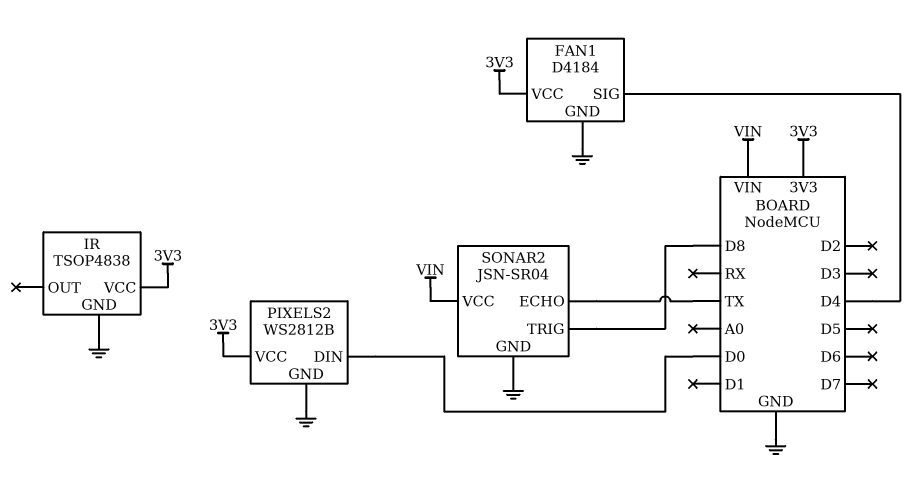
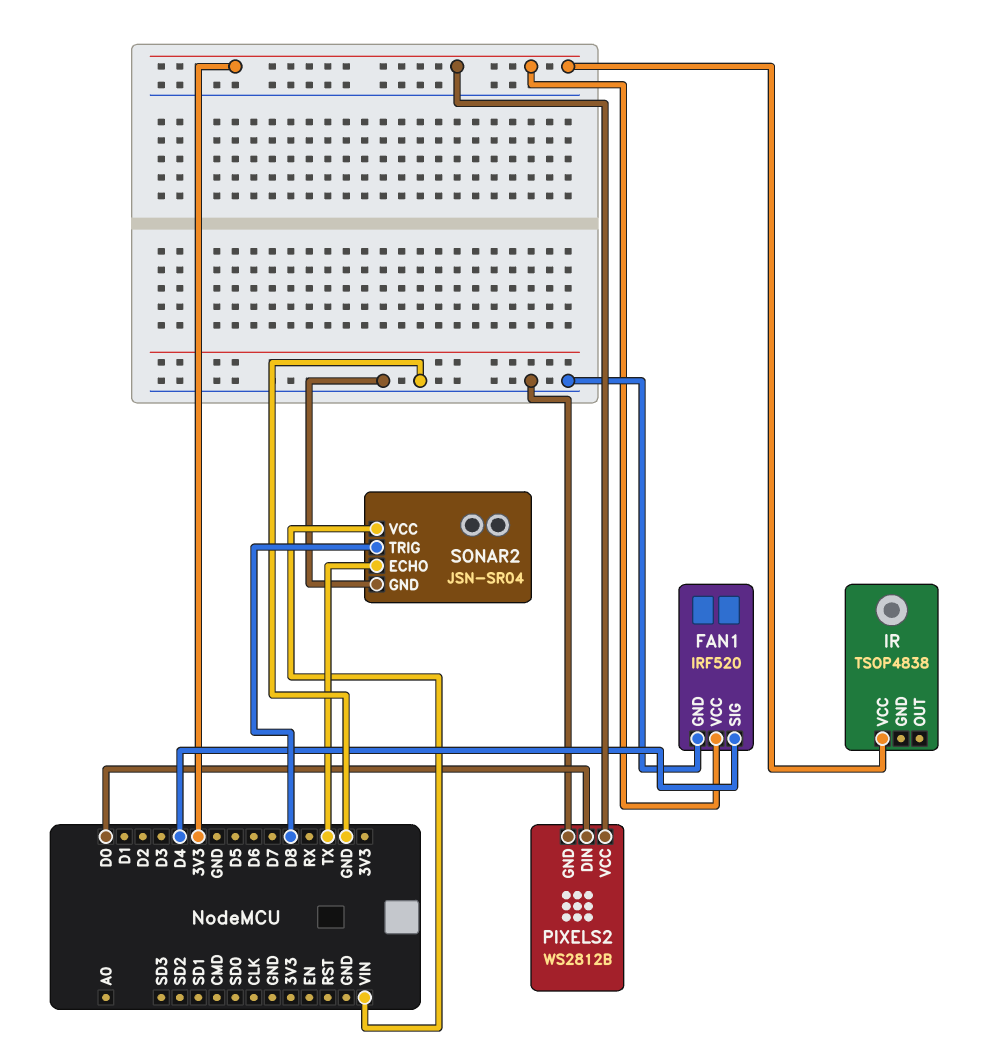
FAN1: D4184 -> IRF520
IR pin GND: GND -> none

